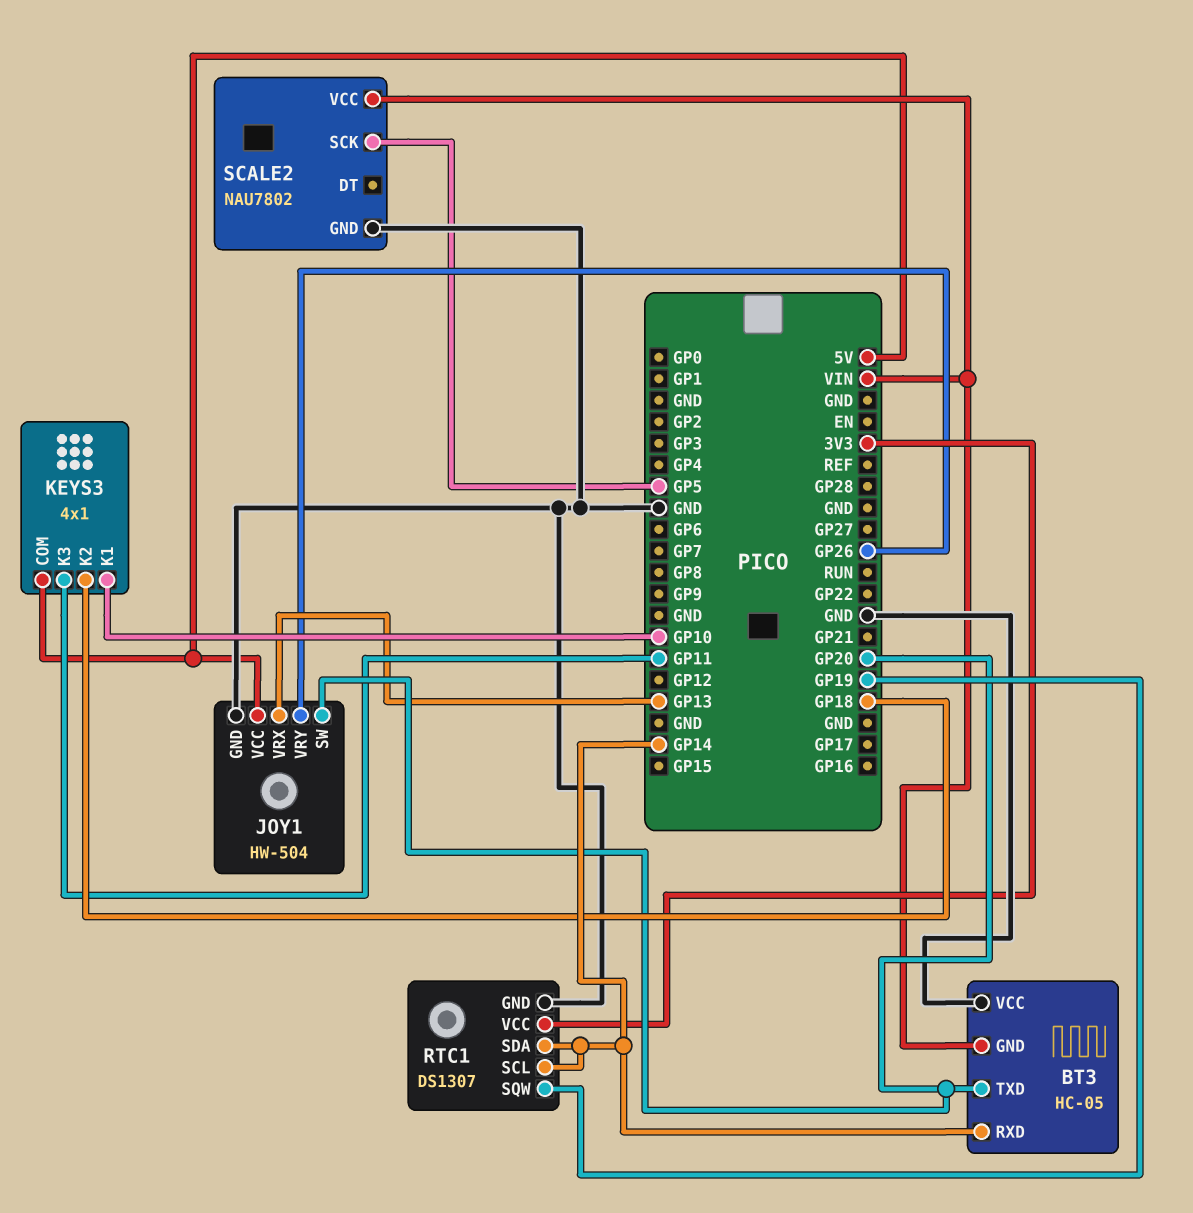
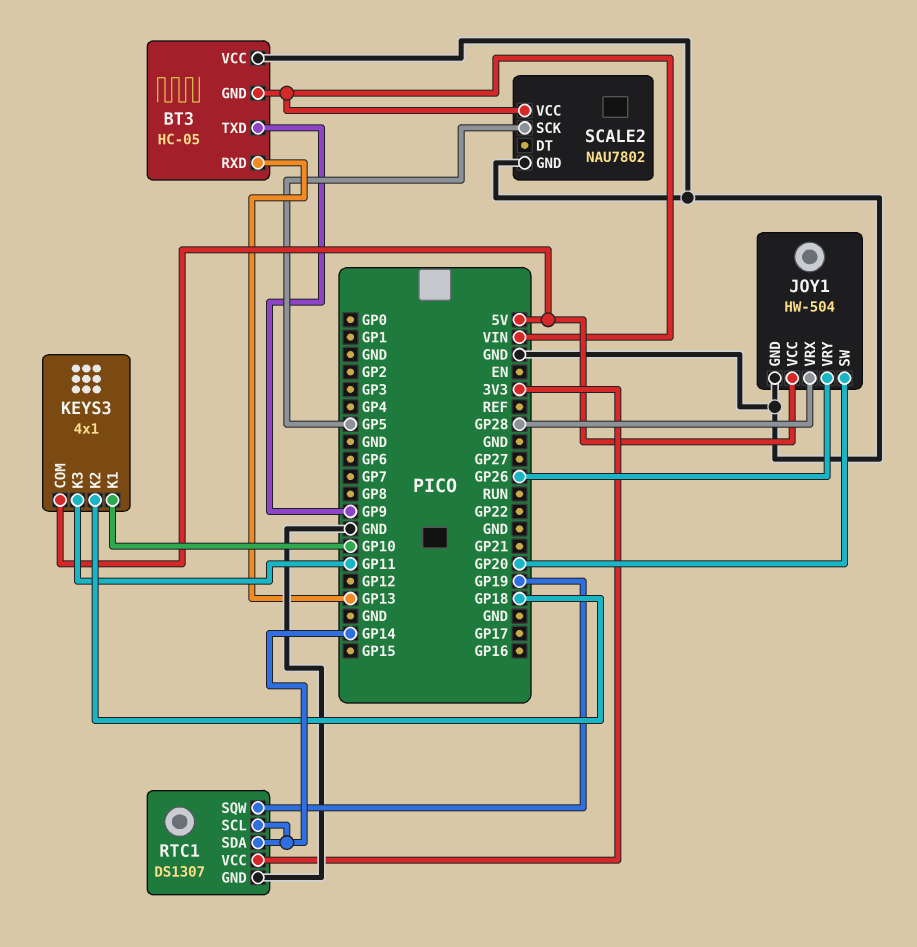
BT3 pin RXD: GP14 -> GP13
BT3 pin TXD: GP20 -> GP9
JOY1 pin VRX: GP13 -> GP28

